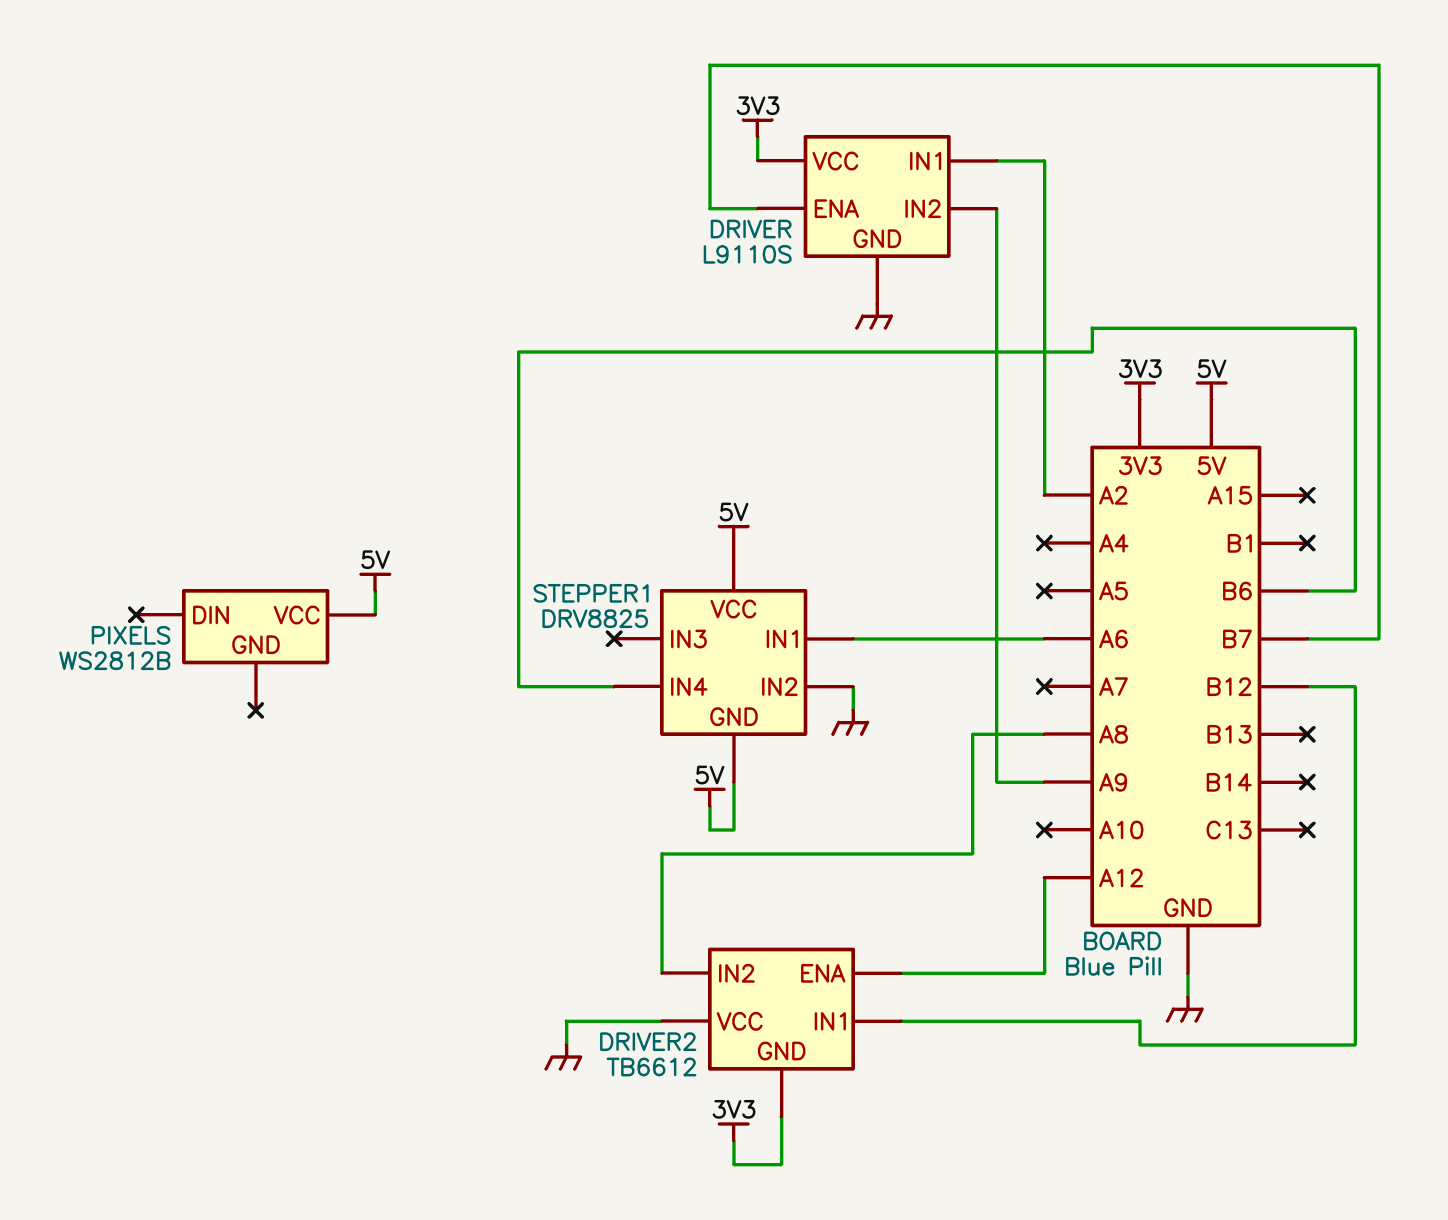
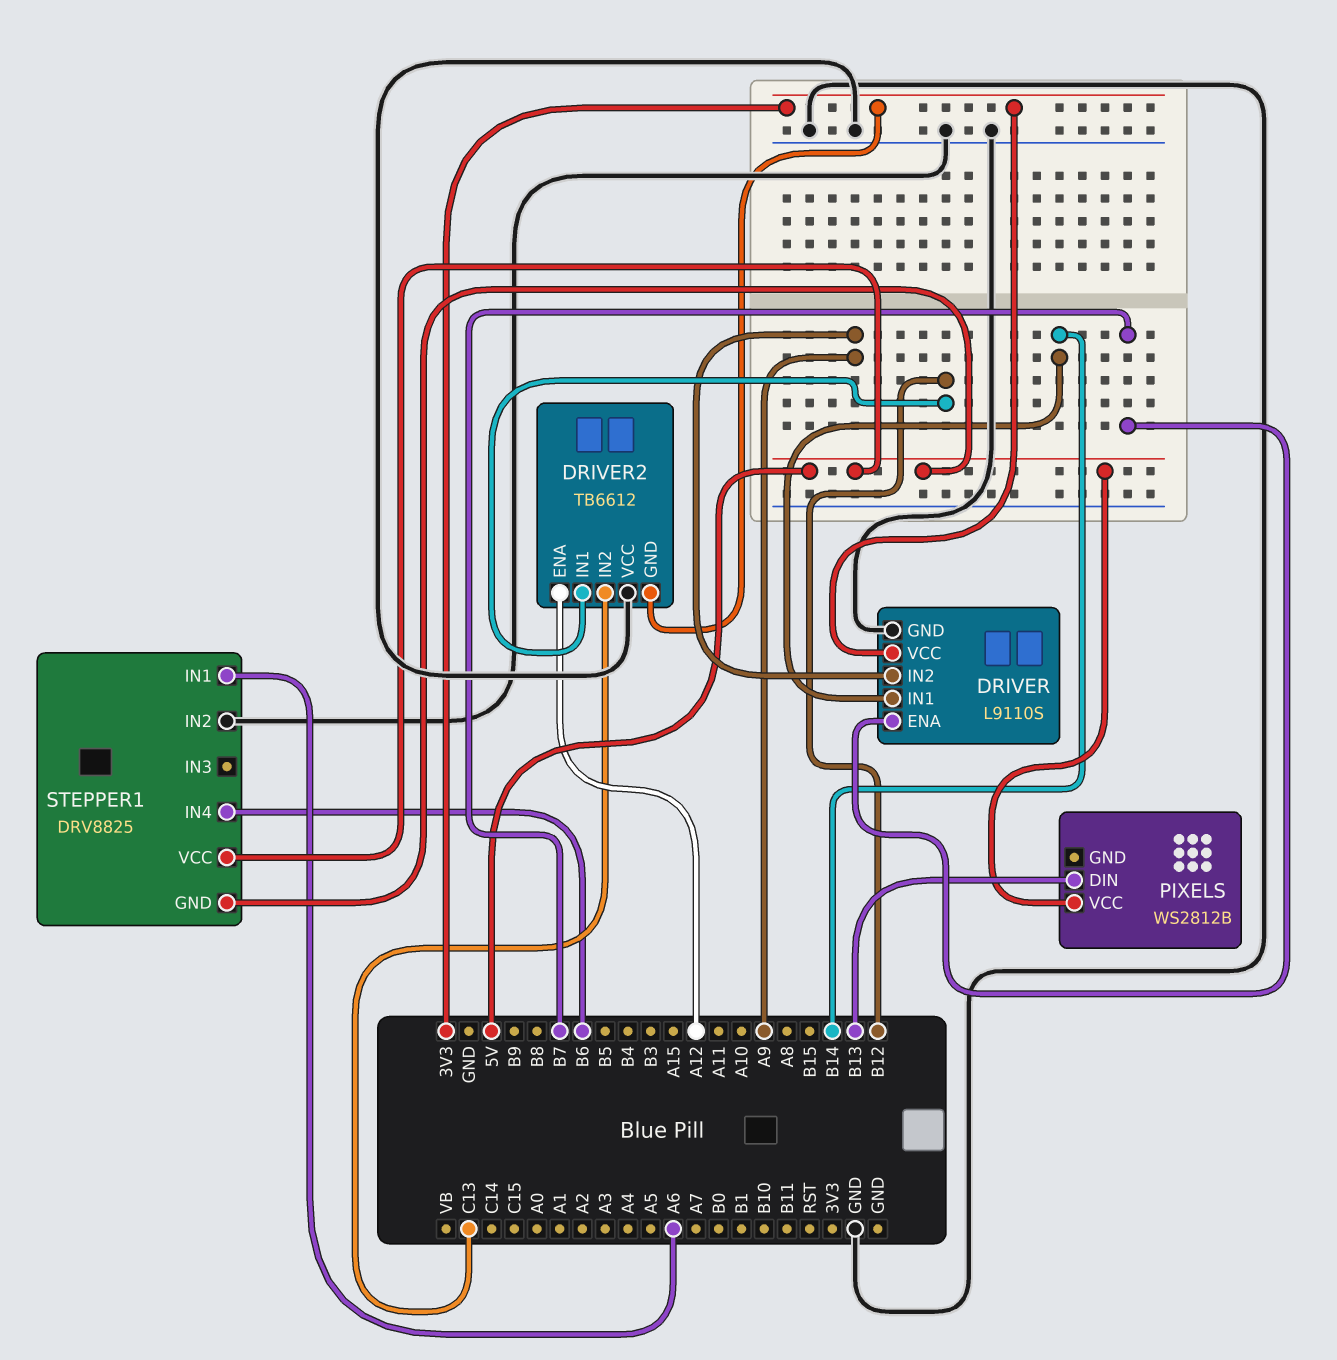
DRIVER pin IN1: A2 -> B14
DRIVER2 pin IN2: A8 -> C13
PIXELS pin DIN: none -> B13

